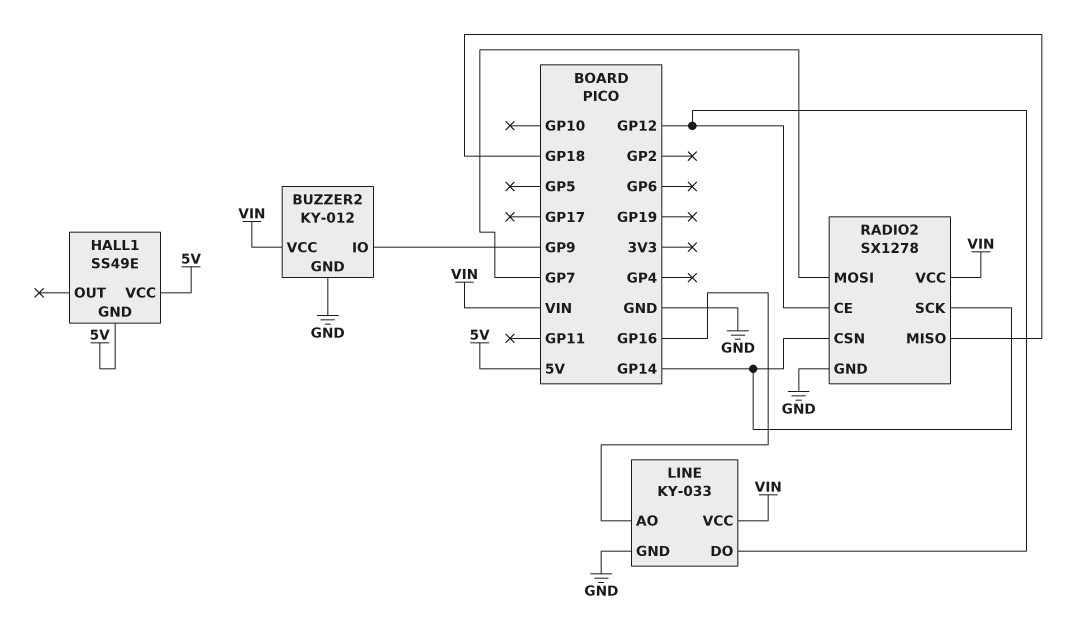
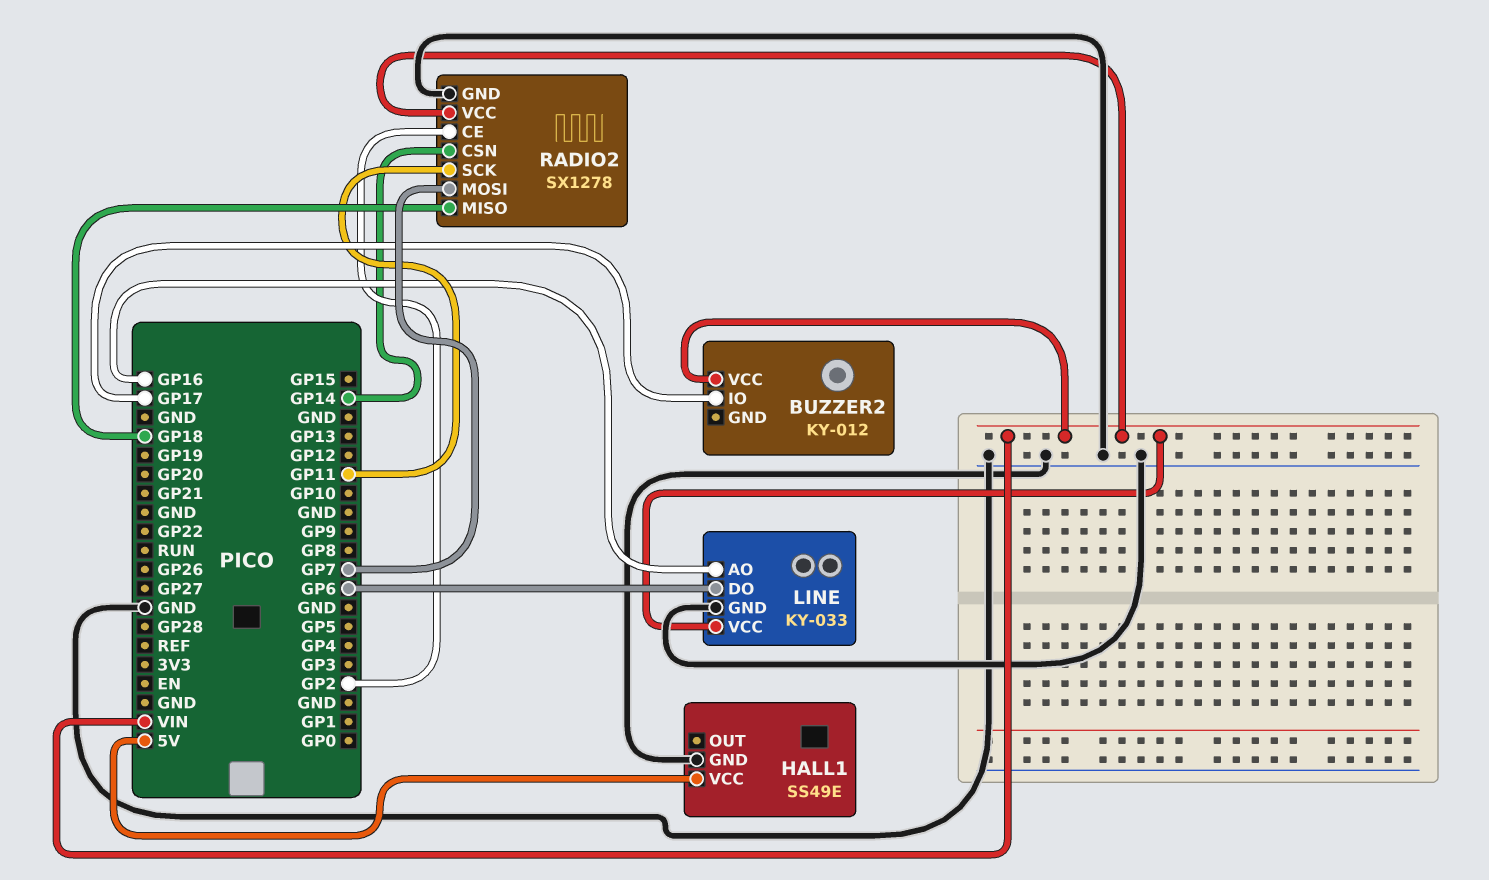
BUZZER2 pin GND: GND -> none
BUZZER2 pin IO: GP9 -> GP17
HALL1 pin GND: 5V -> GND
LINE pin DO: GP12 -> GP6
RADIO2 pin CE: GP12 -> GP2
RADIO2 pin SCK: GP14 -> GP11

